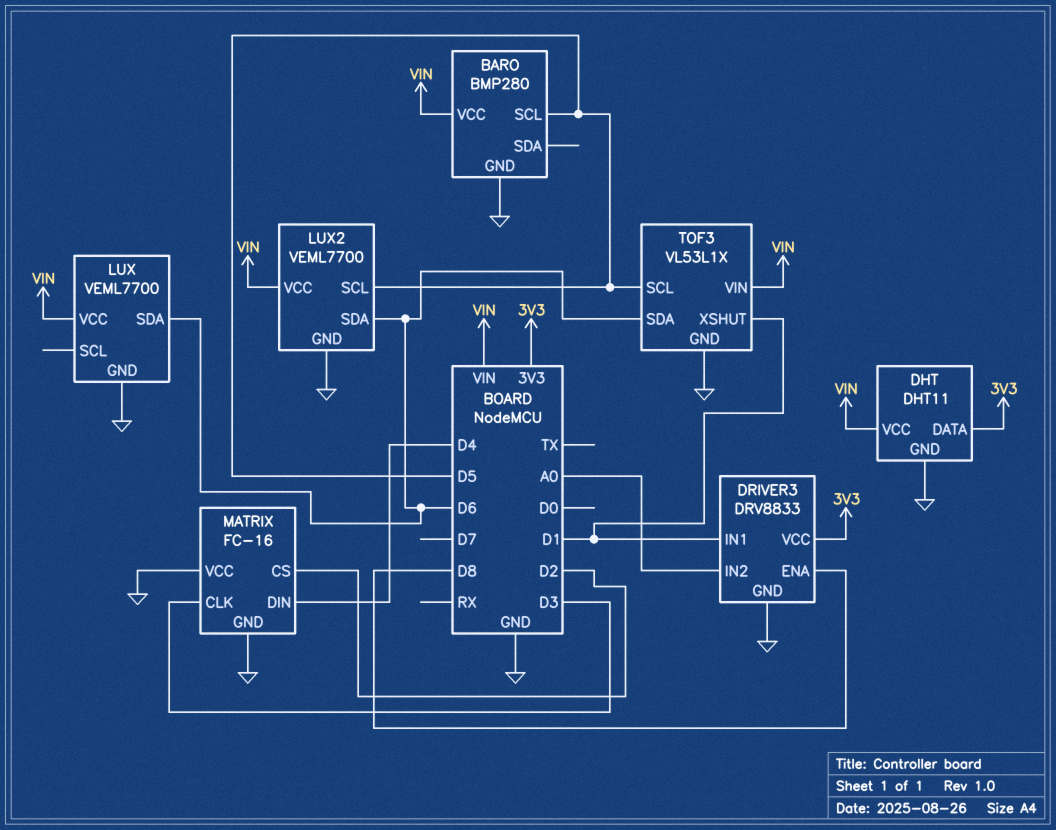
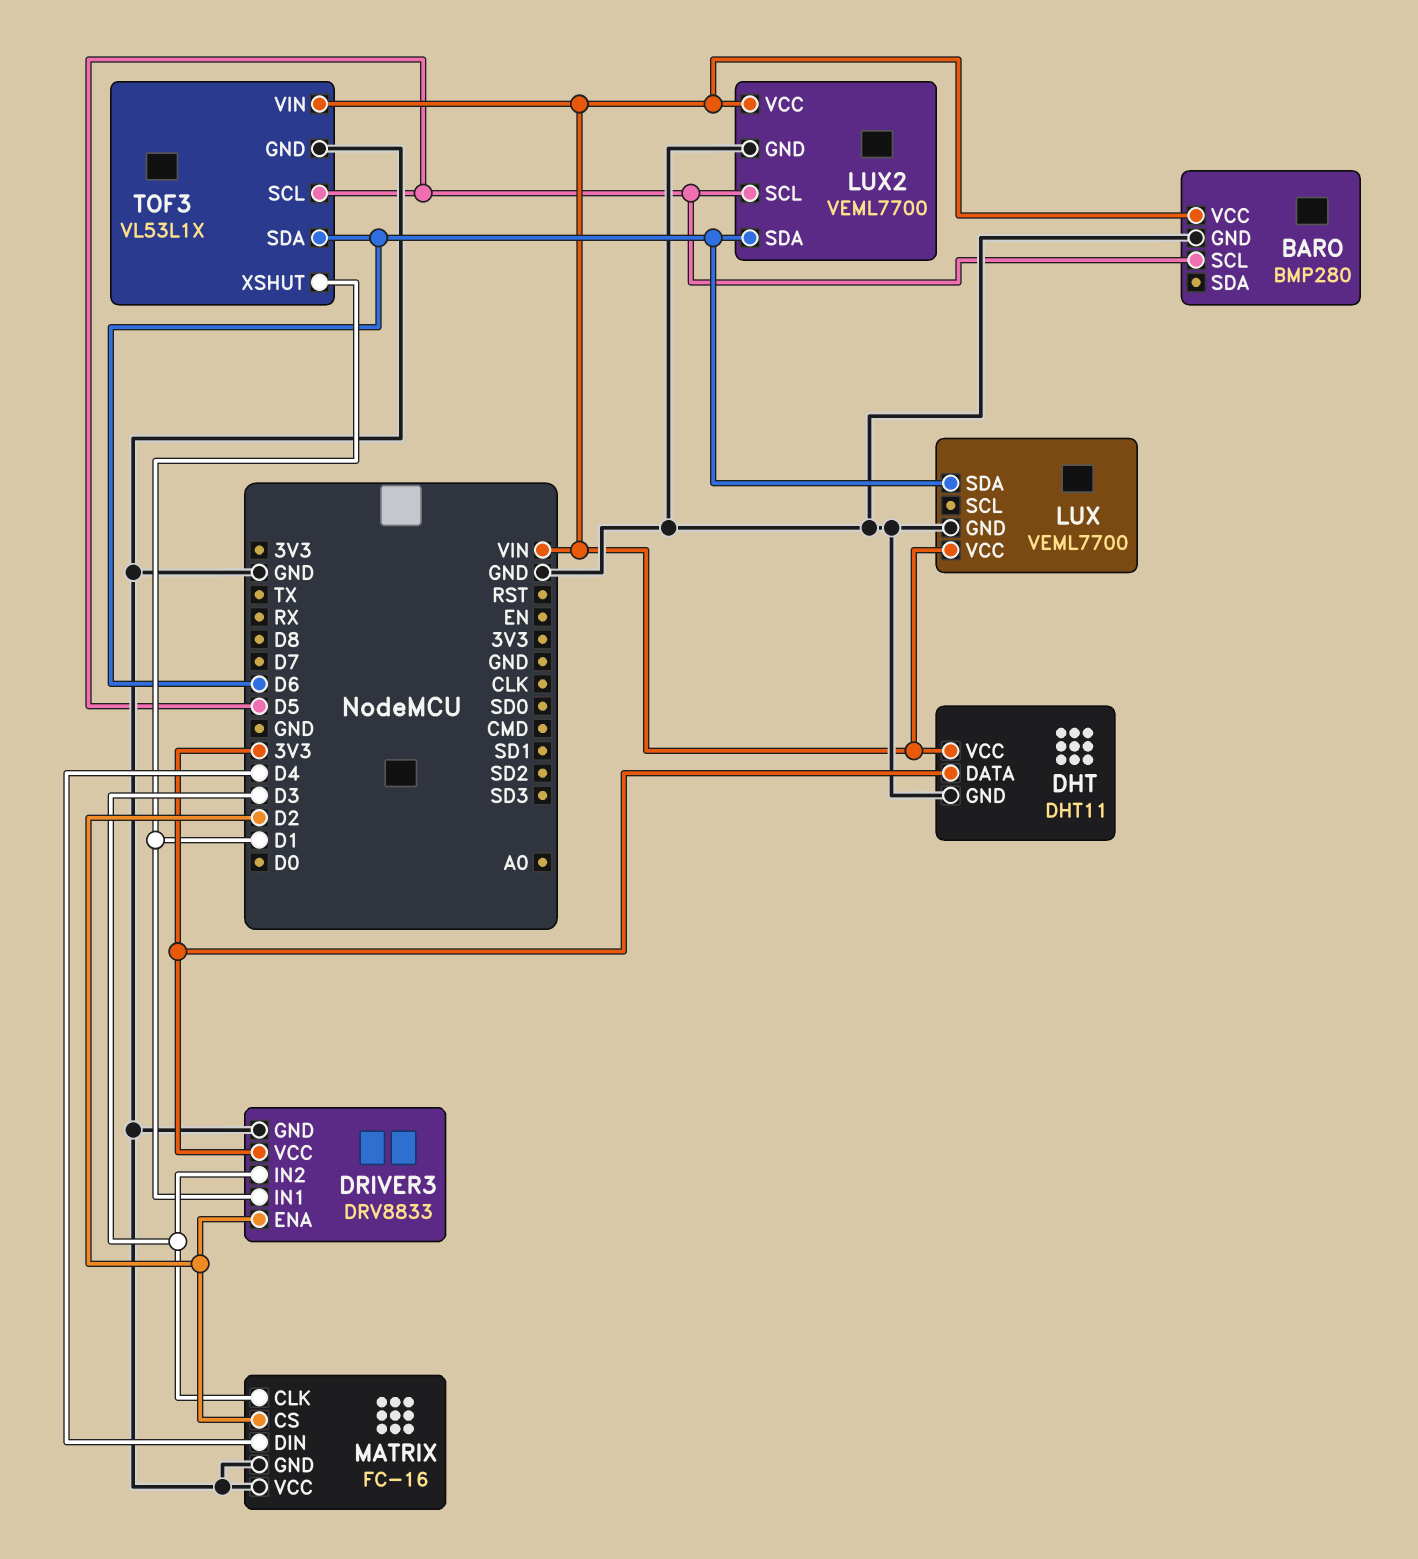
DRIVER3 pin ENA: D8 -> D2
DRIVER3 pin IN2: A0 -> D3

